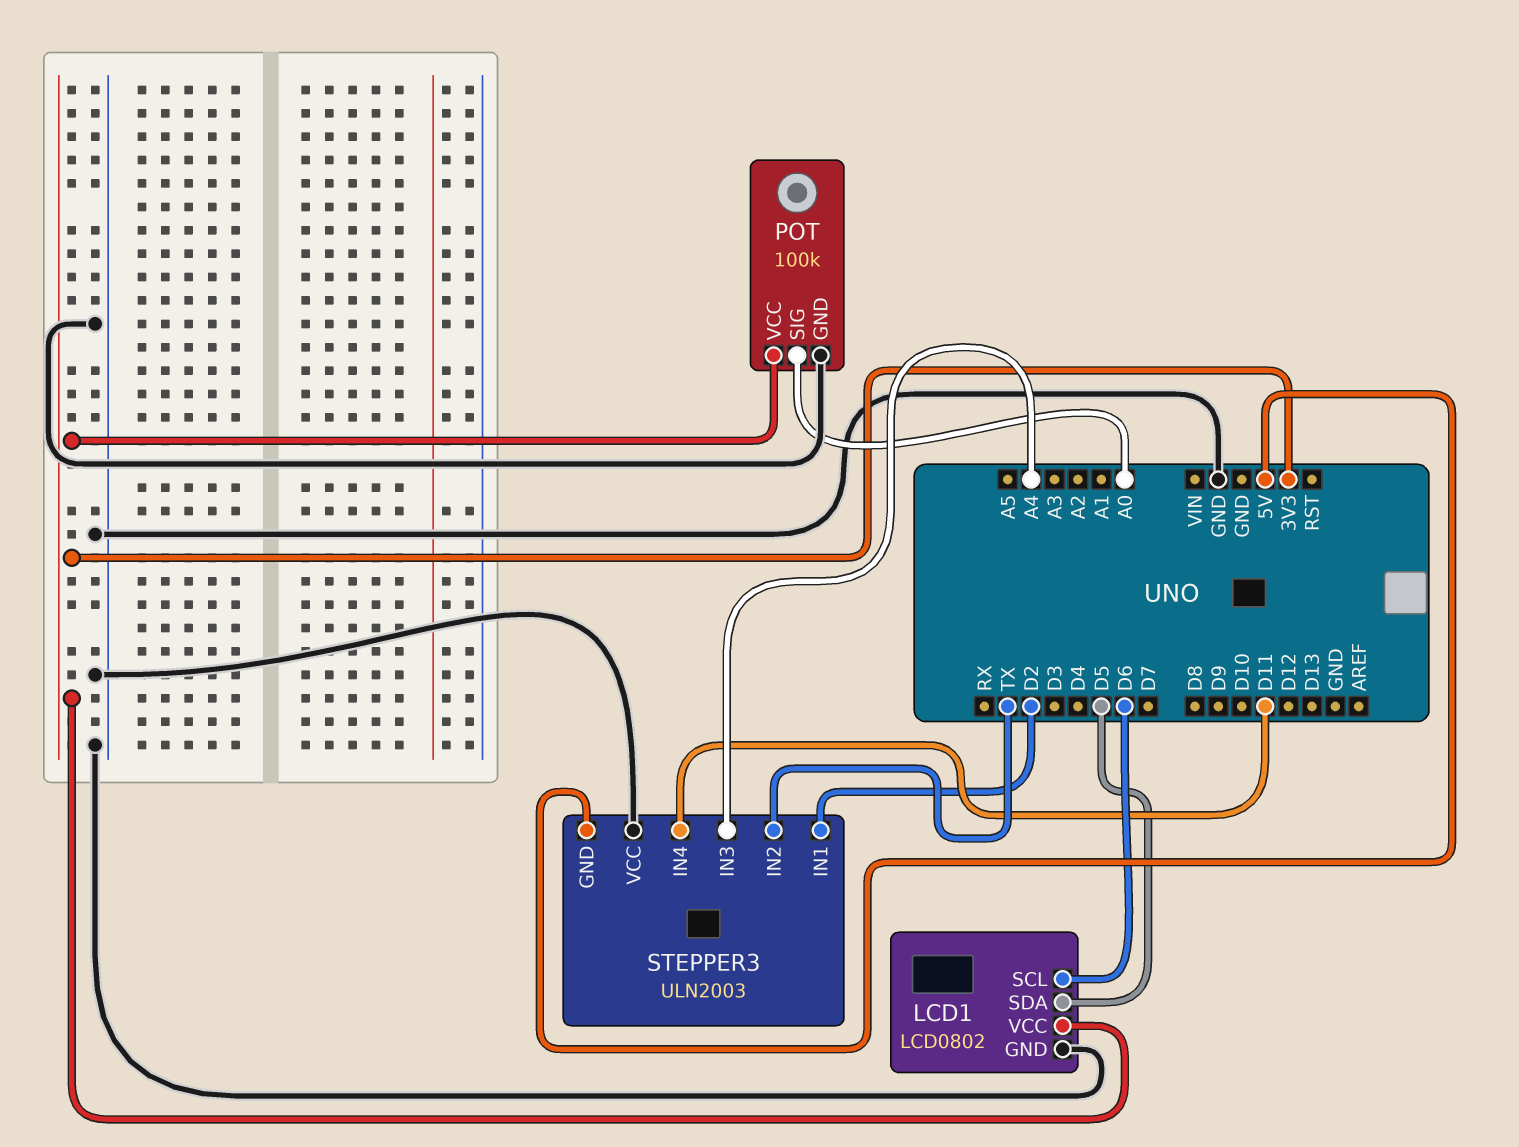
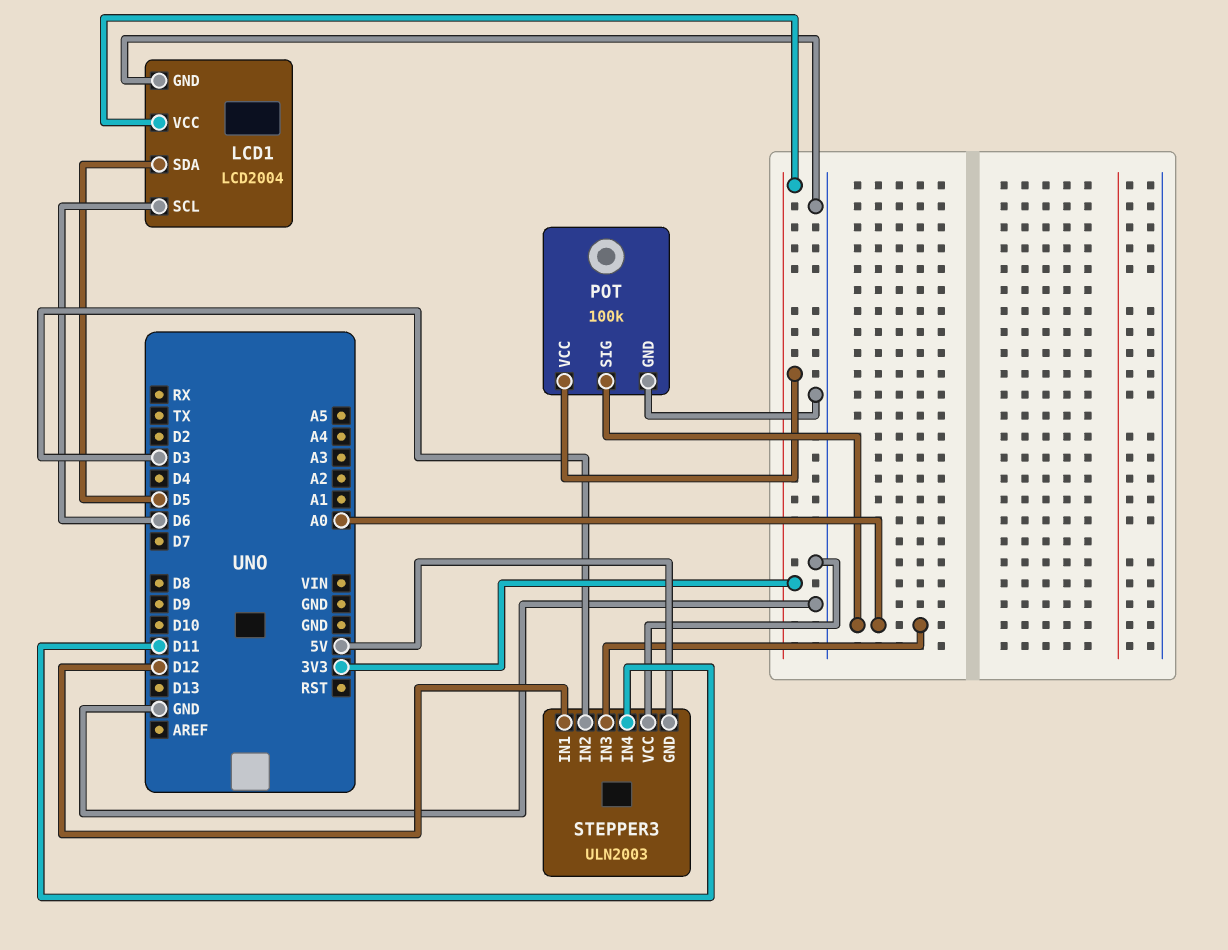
LCD1: LCD0802 -> LCD2004
STEPPER3 pin IN1: D2 -> D12
STEPPER3 pin IN2: TX -> D3
STEPPER3 pin IN3: A4 -> A0

